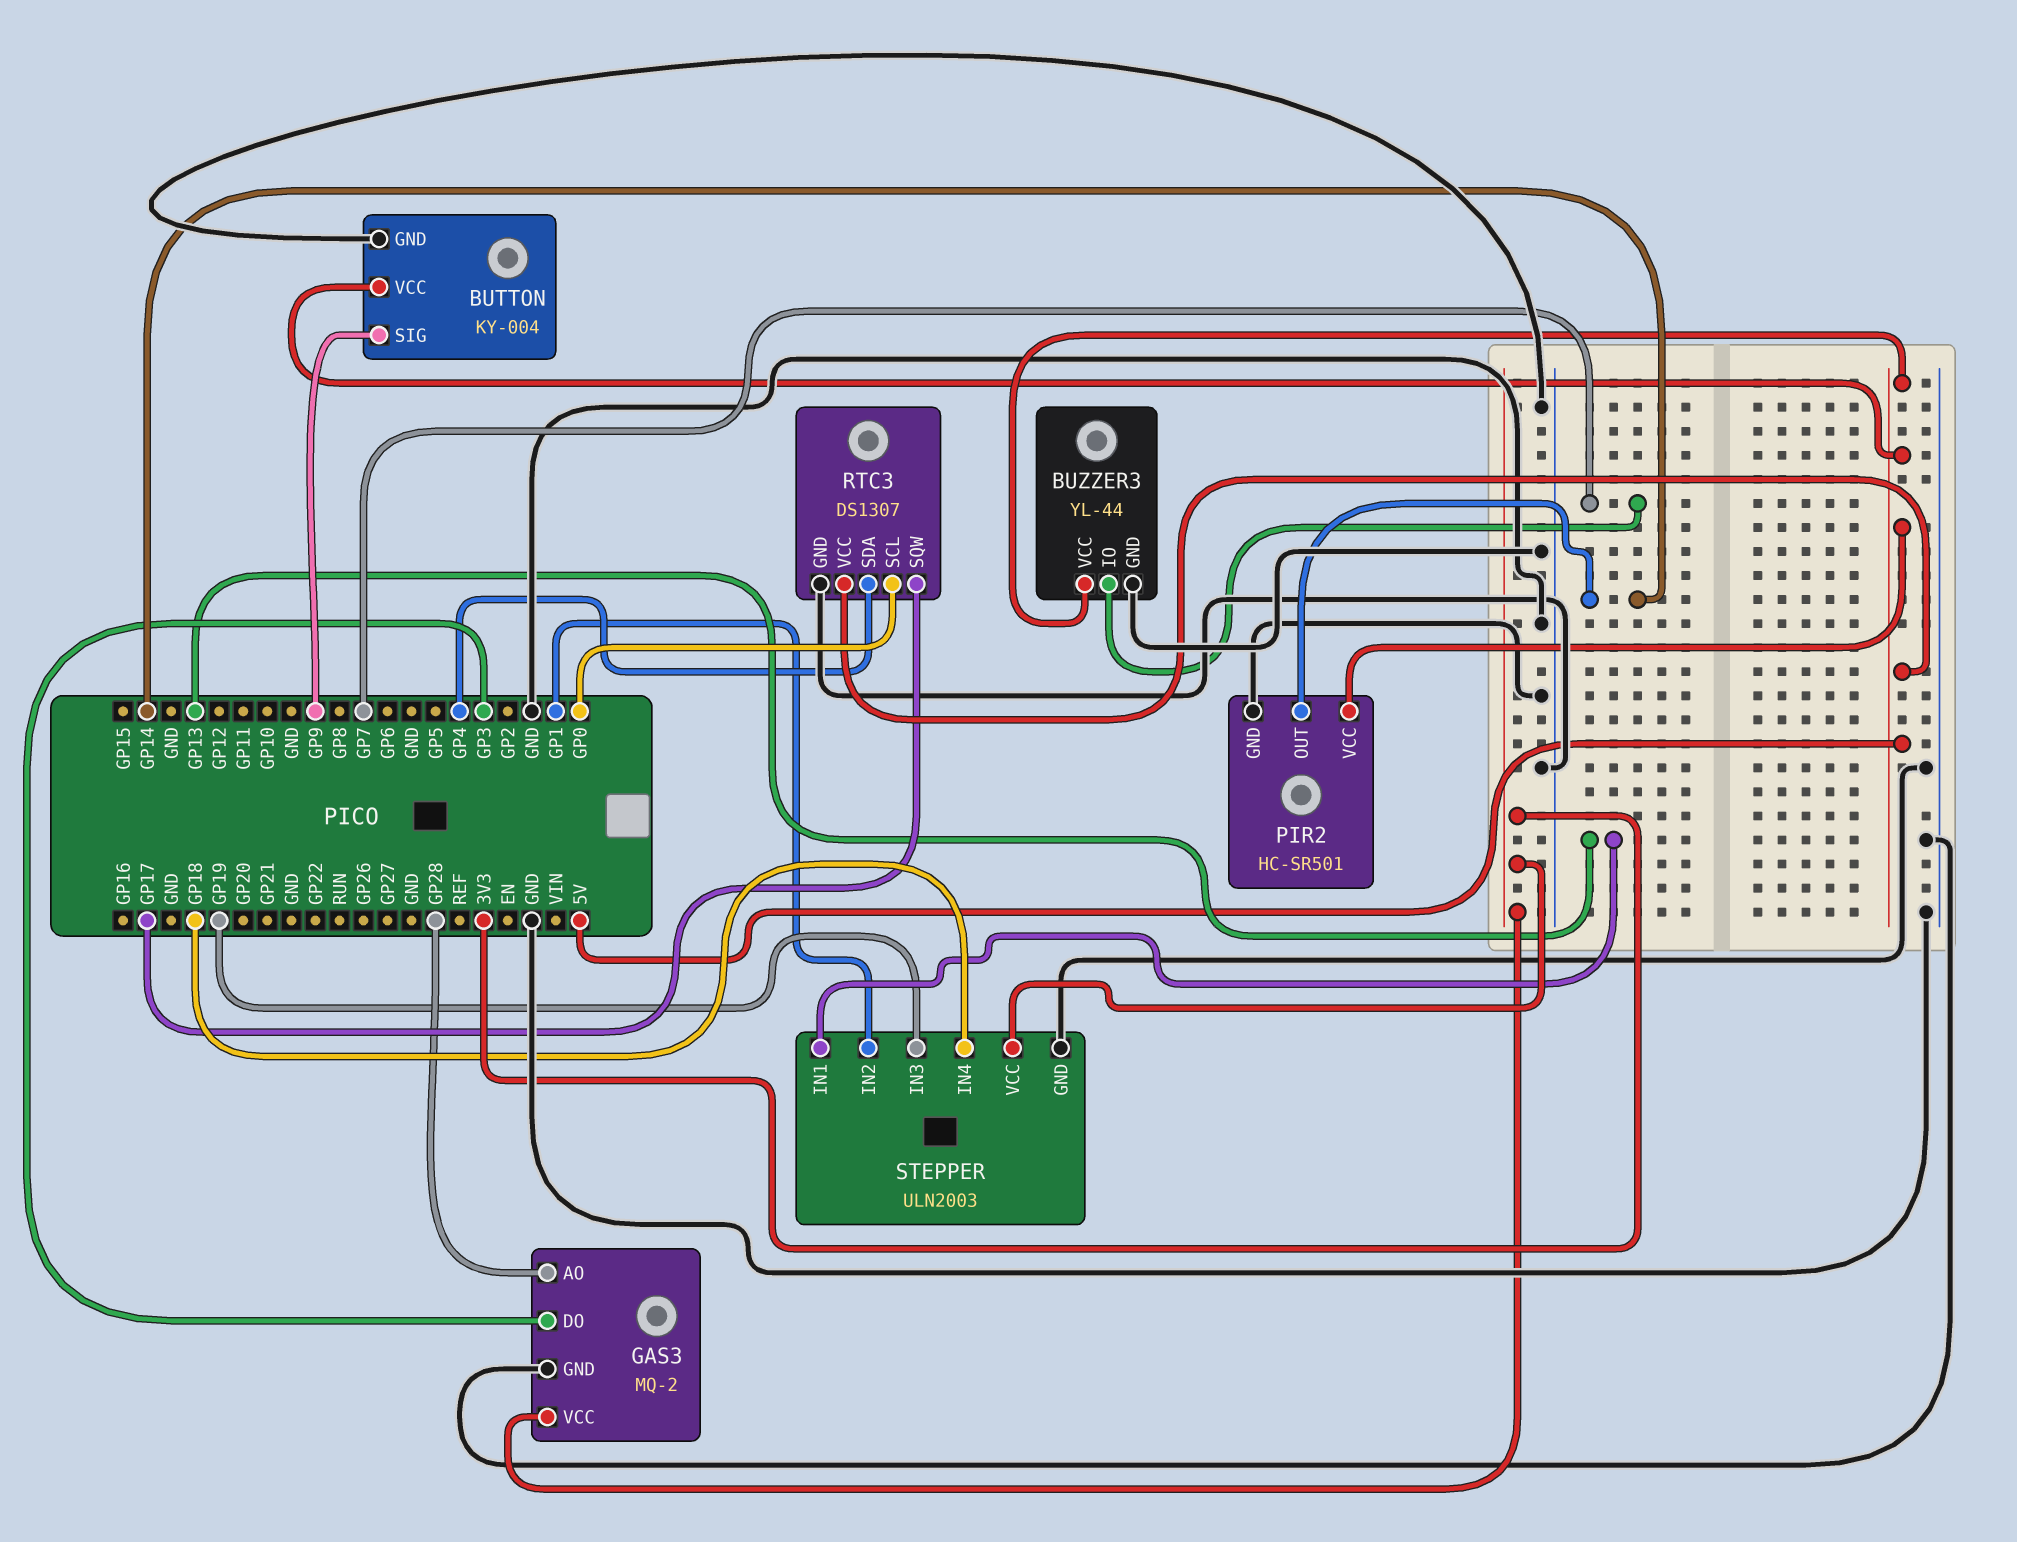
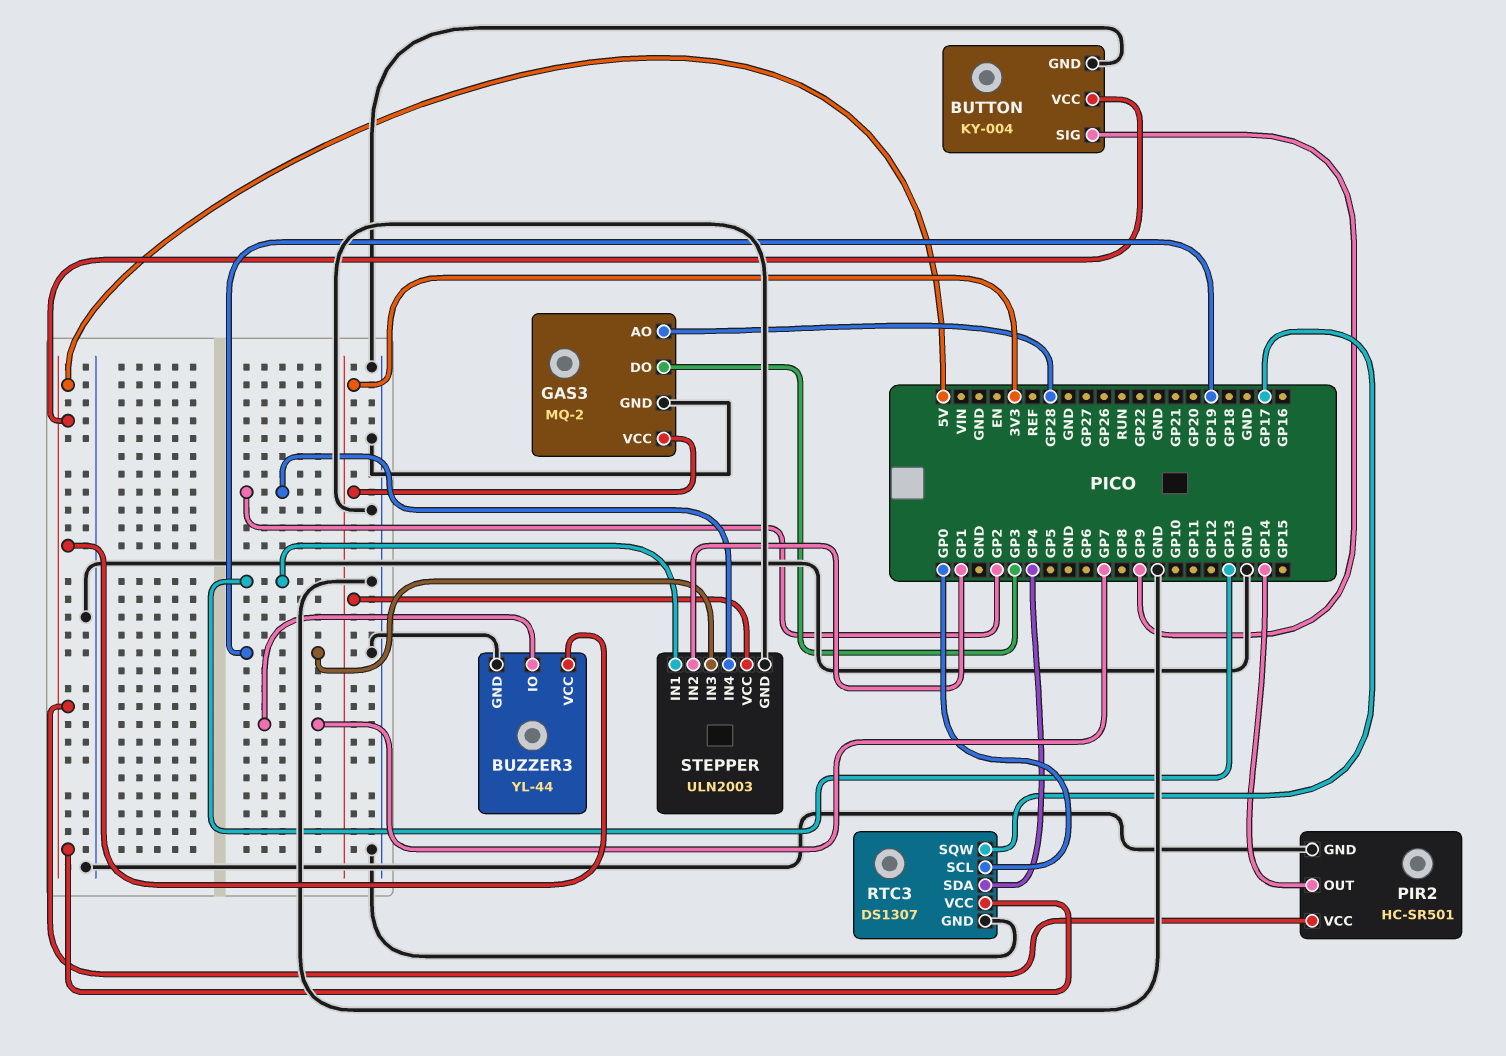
STEPPER pin IN4: GP18 -> GP2

